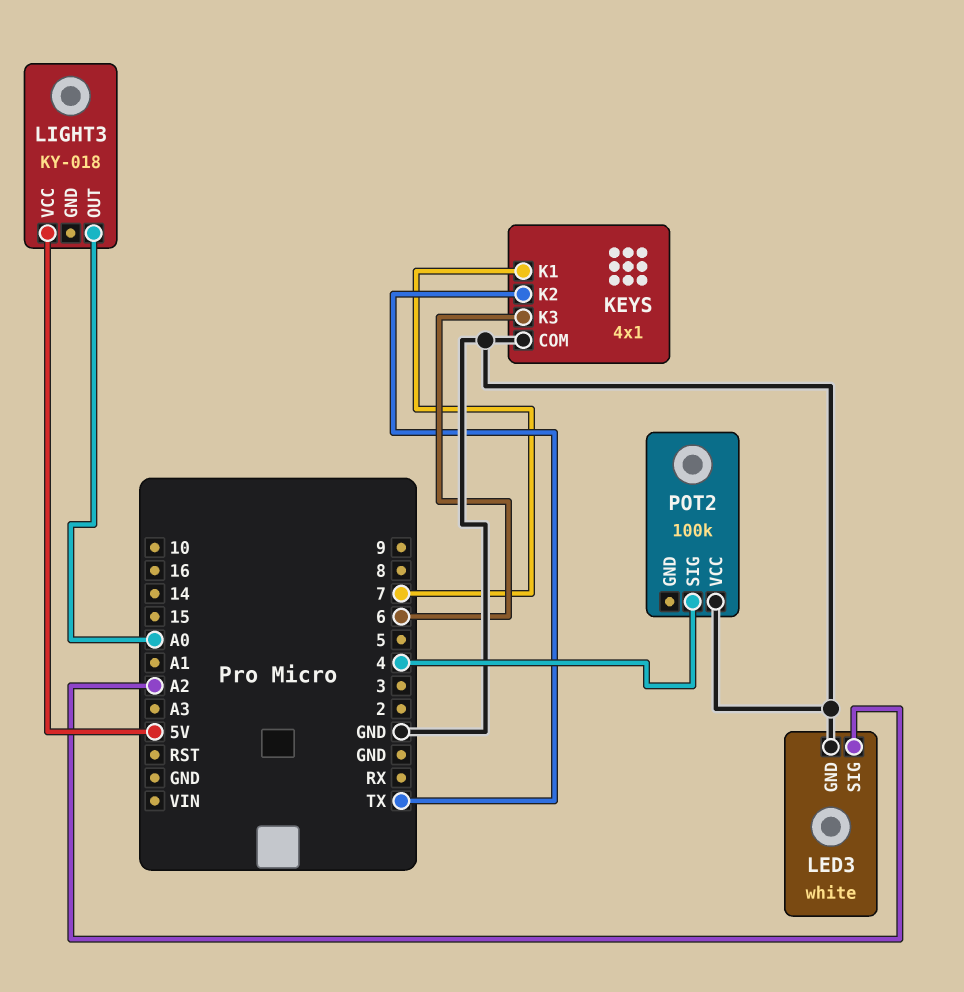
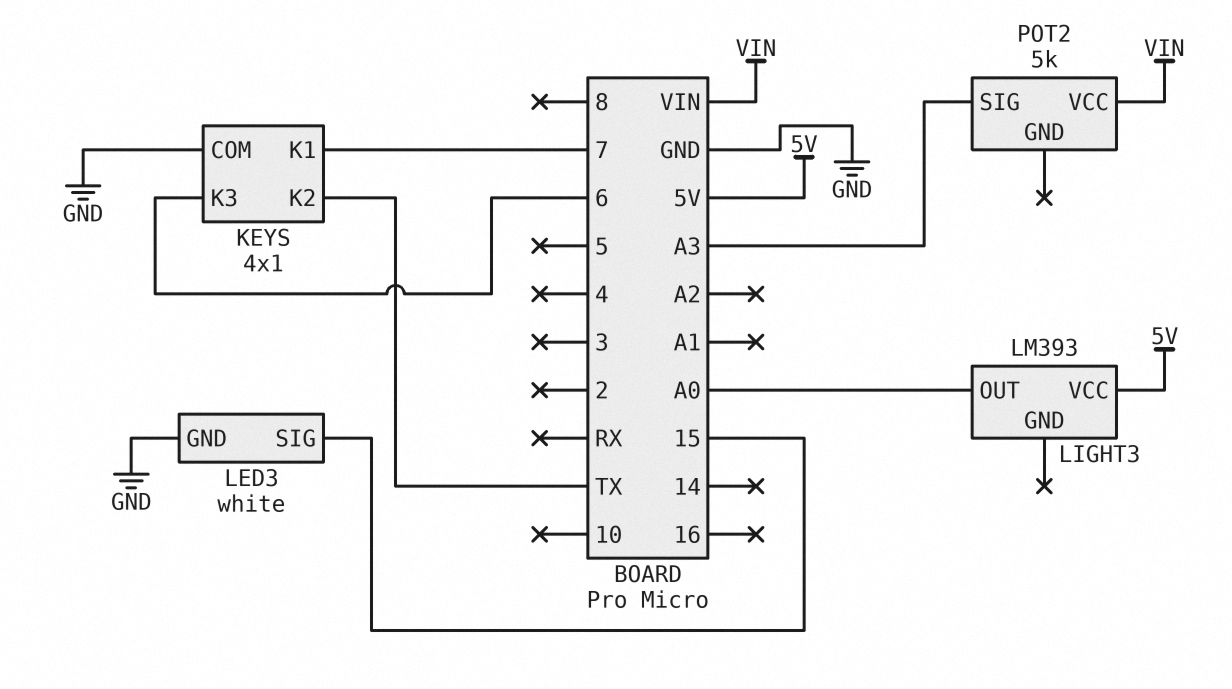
LED3 pin SIG: A2 -> 15
LIGHT3: KY-018 -> LM393
POT2: 100k -> 5k
POT2 pin SIG: 4 -> A3
POT2 pin VCC: GND -> VIN

